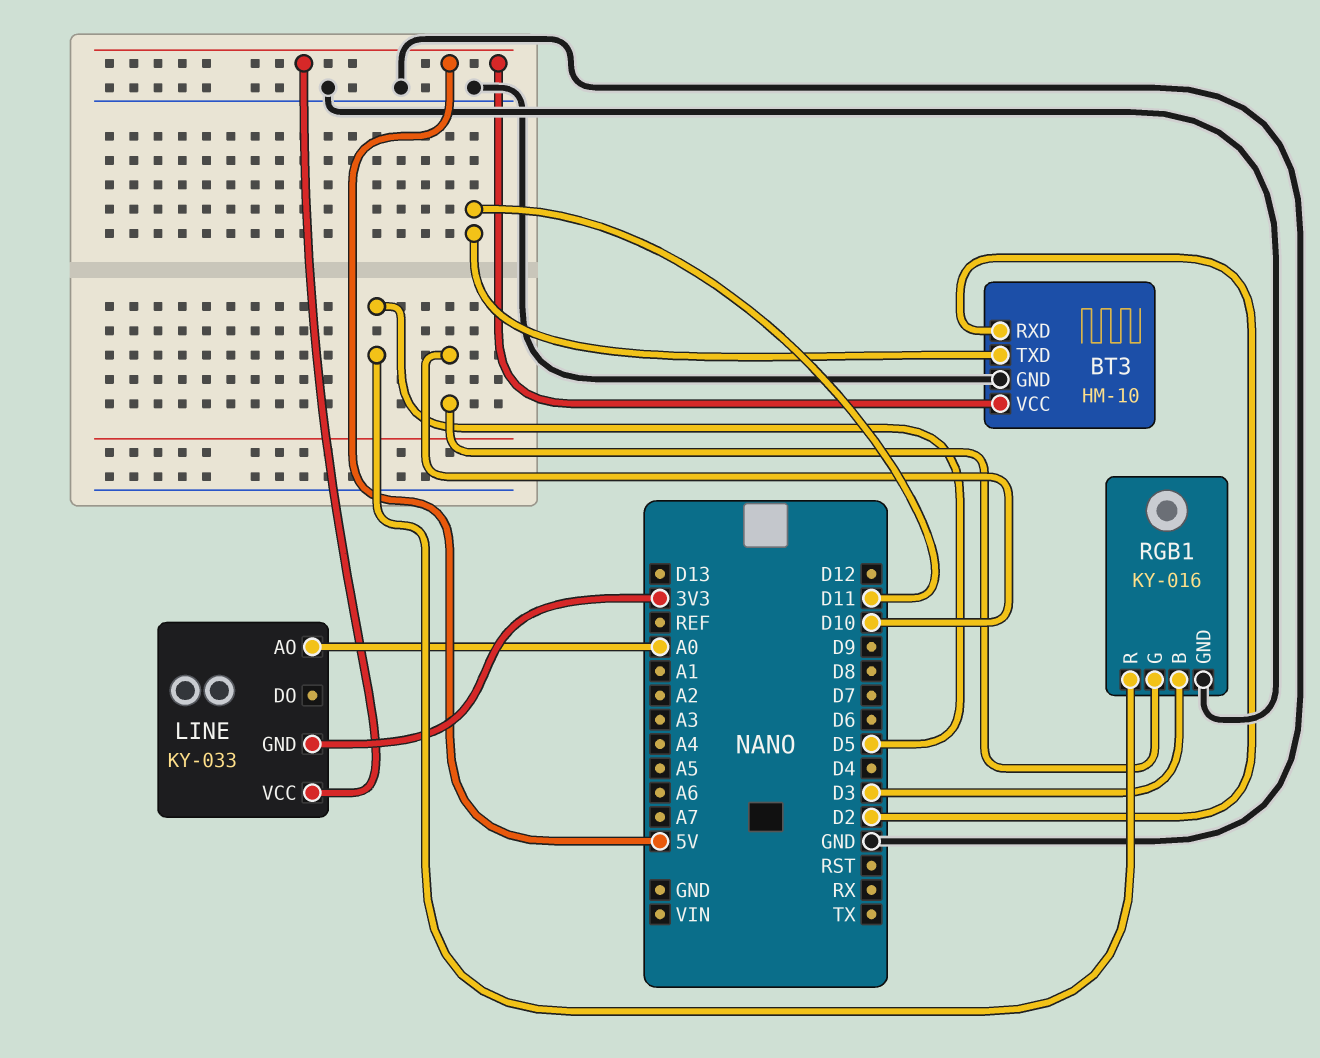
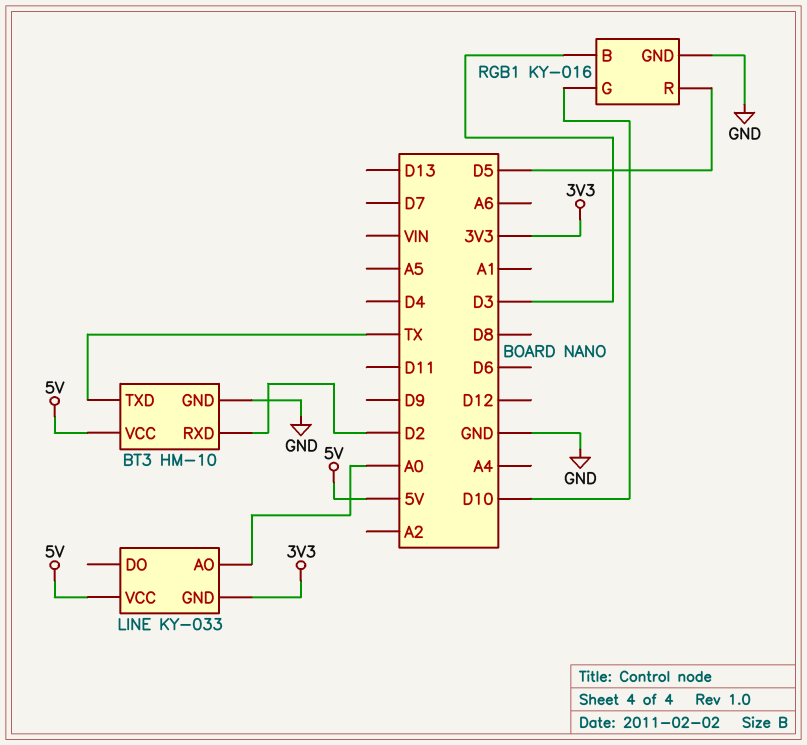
BT3 pin TXD: D11 -> TX

